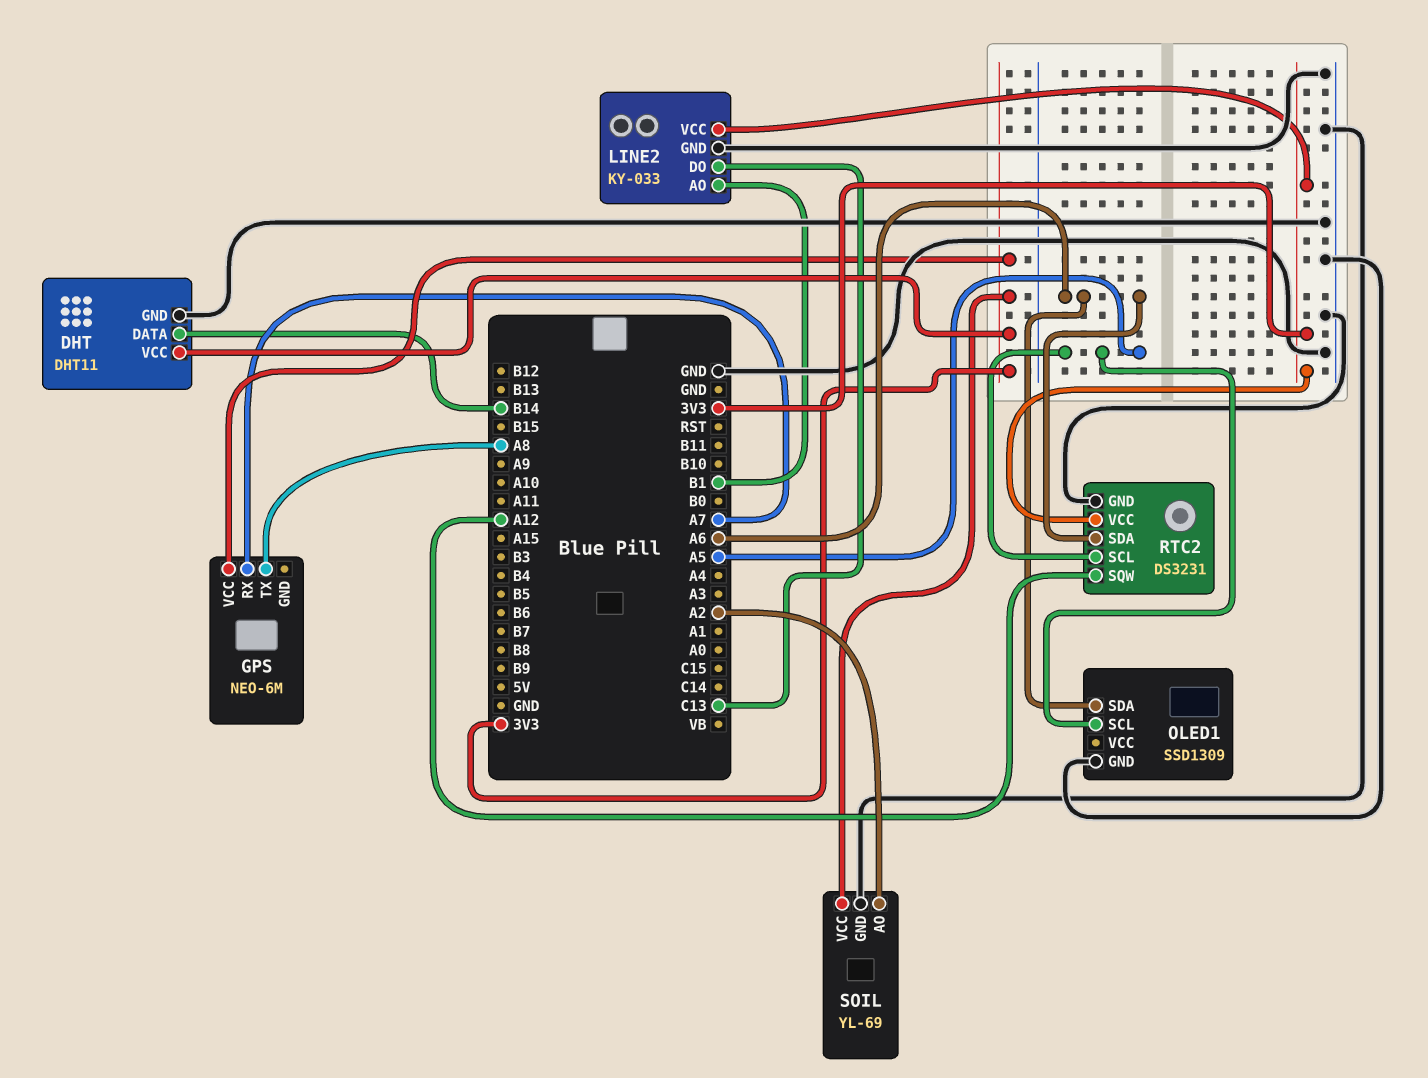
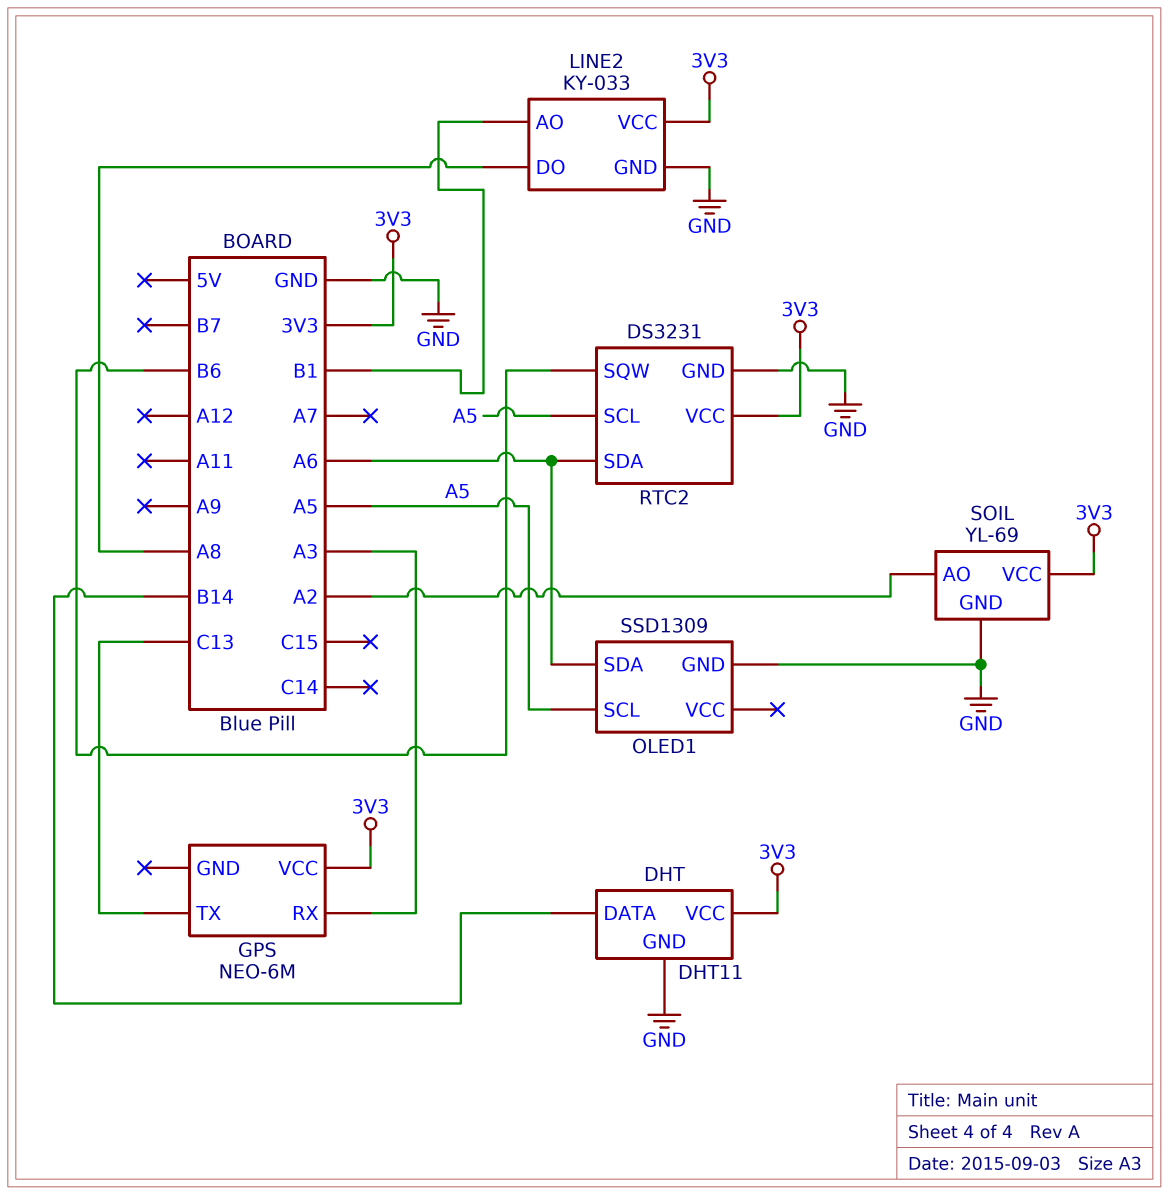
GPS pin RX: A7 -> A3
GPS pin TX: A8 -> C13
LINE2 pin DO: C13 -> A8
RTC2 pin SQW: A12 -> B6

